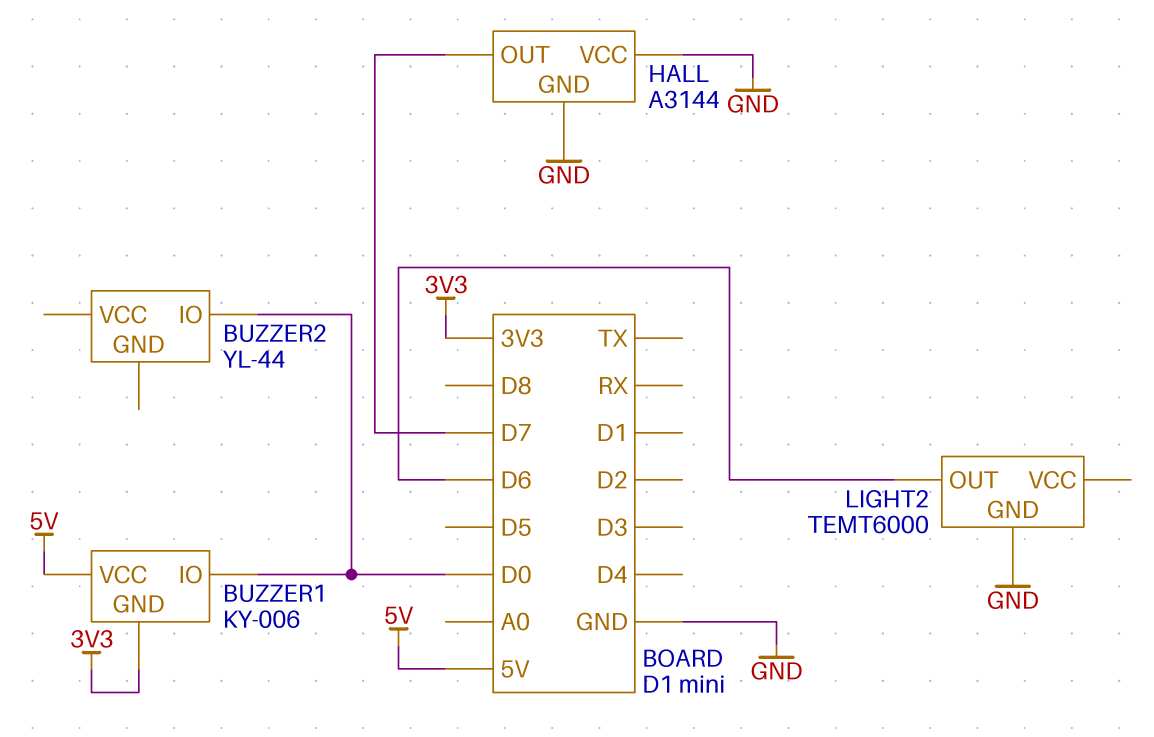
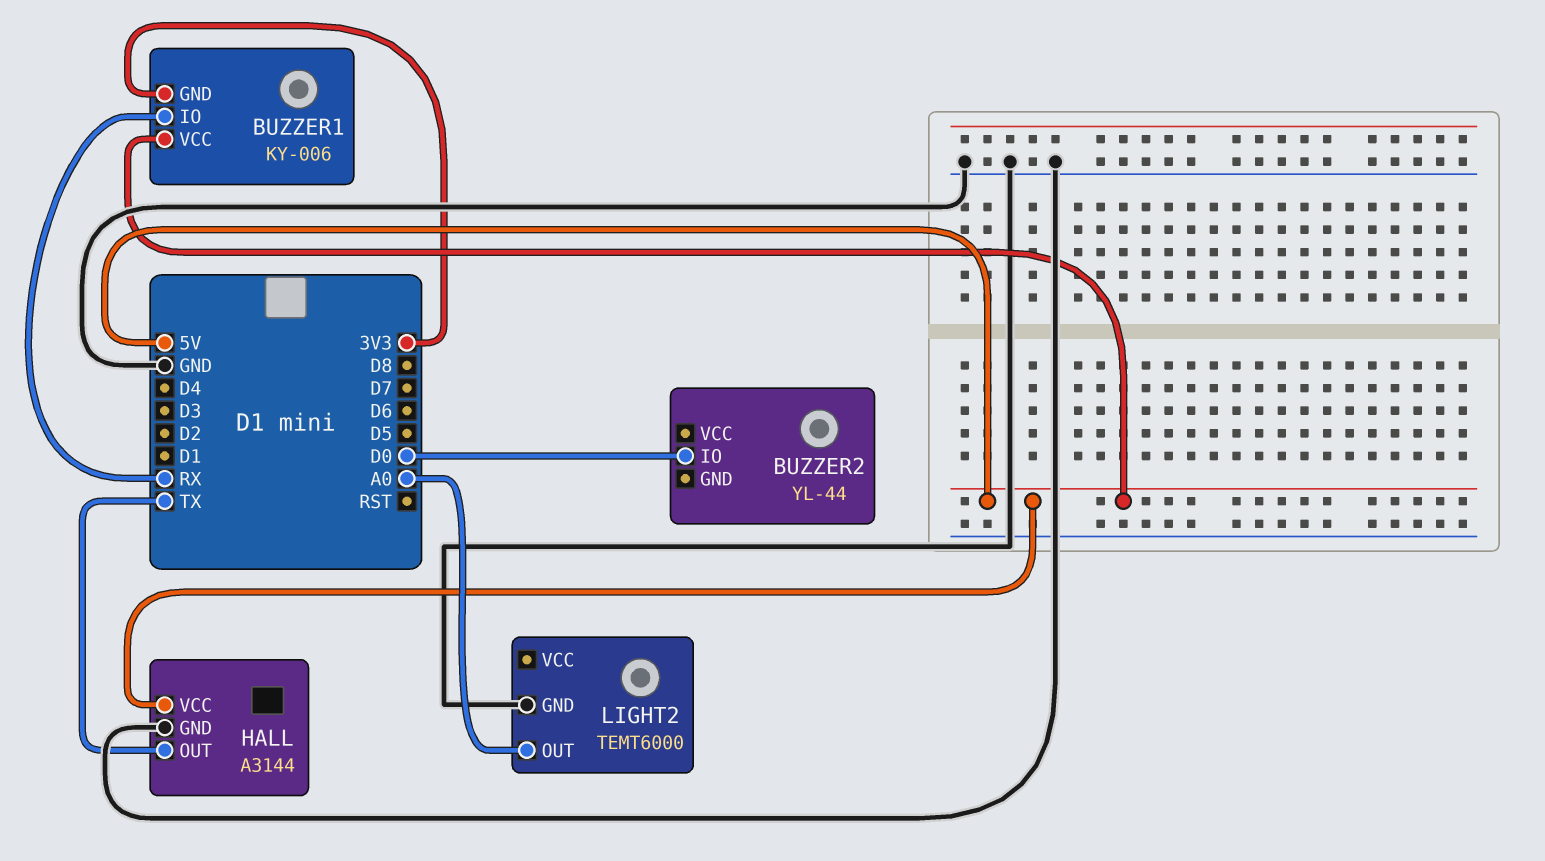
BUZZER1 pin IO: D0 -> RX
HALL pin OUT: D7 -> TX
HALL pin VCC: GND -> 5V
LIGHT2 pin OUT: D6 -> A0

